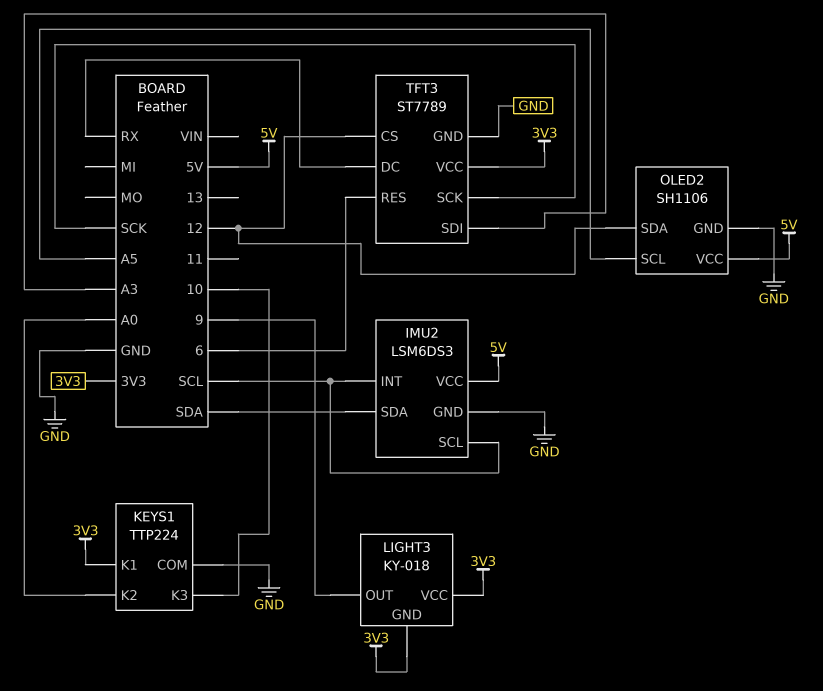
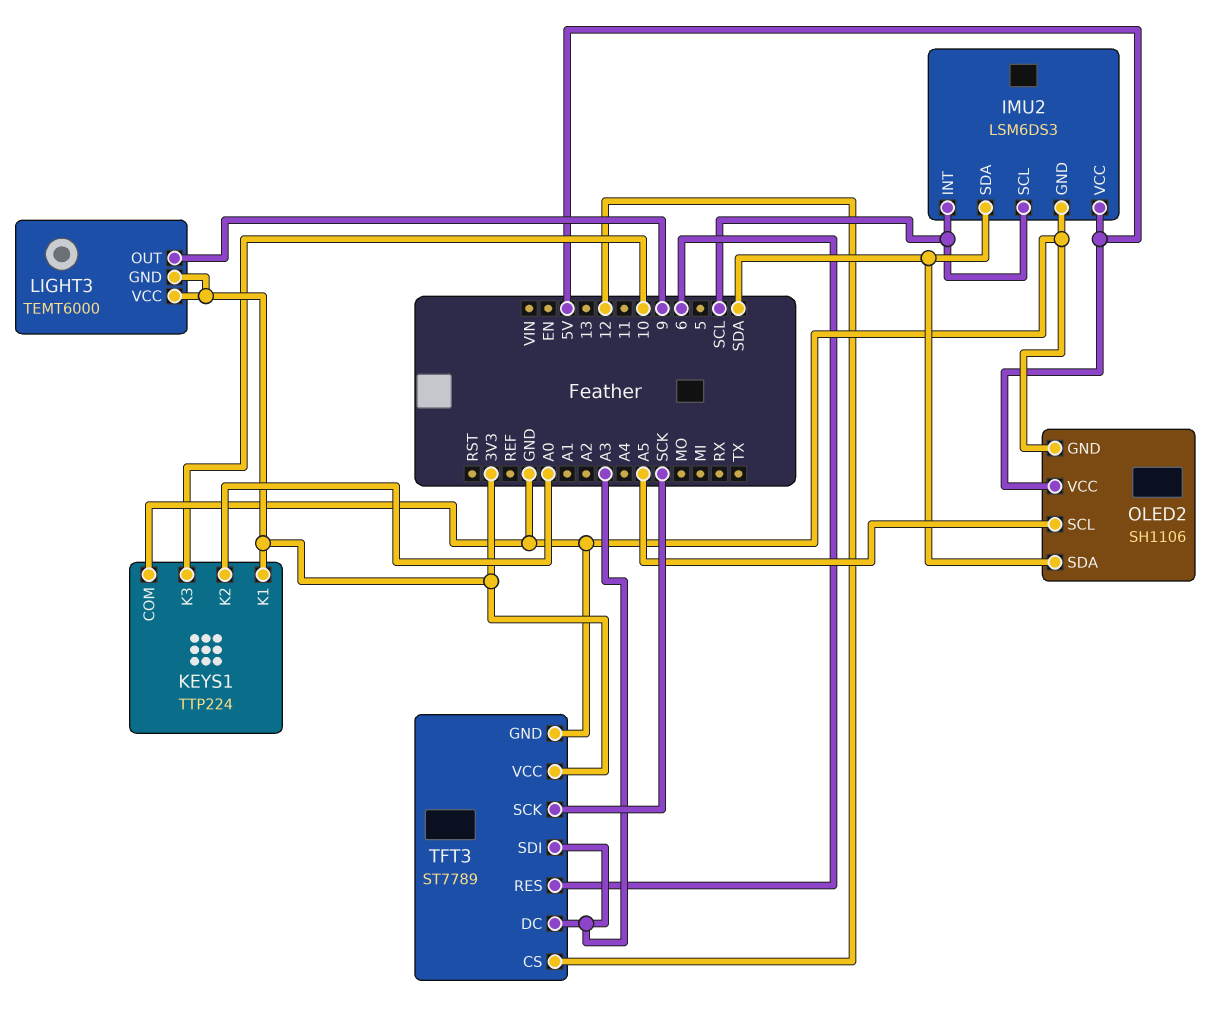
LIGHT3: KY-018 -> TEMT6000
OLED2 pin SDA: 12 -> SDA
TFT3 pin DC: RX -> A3

